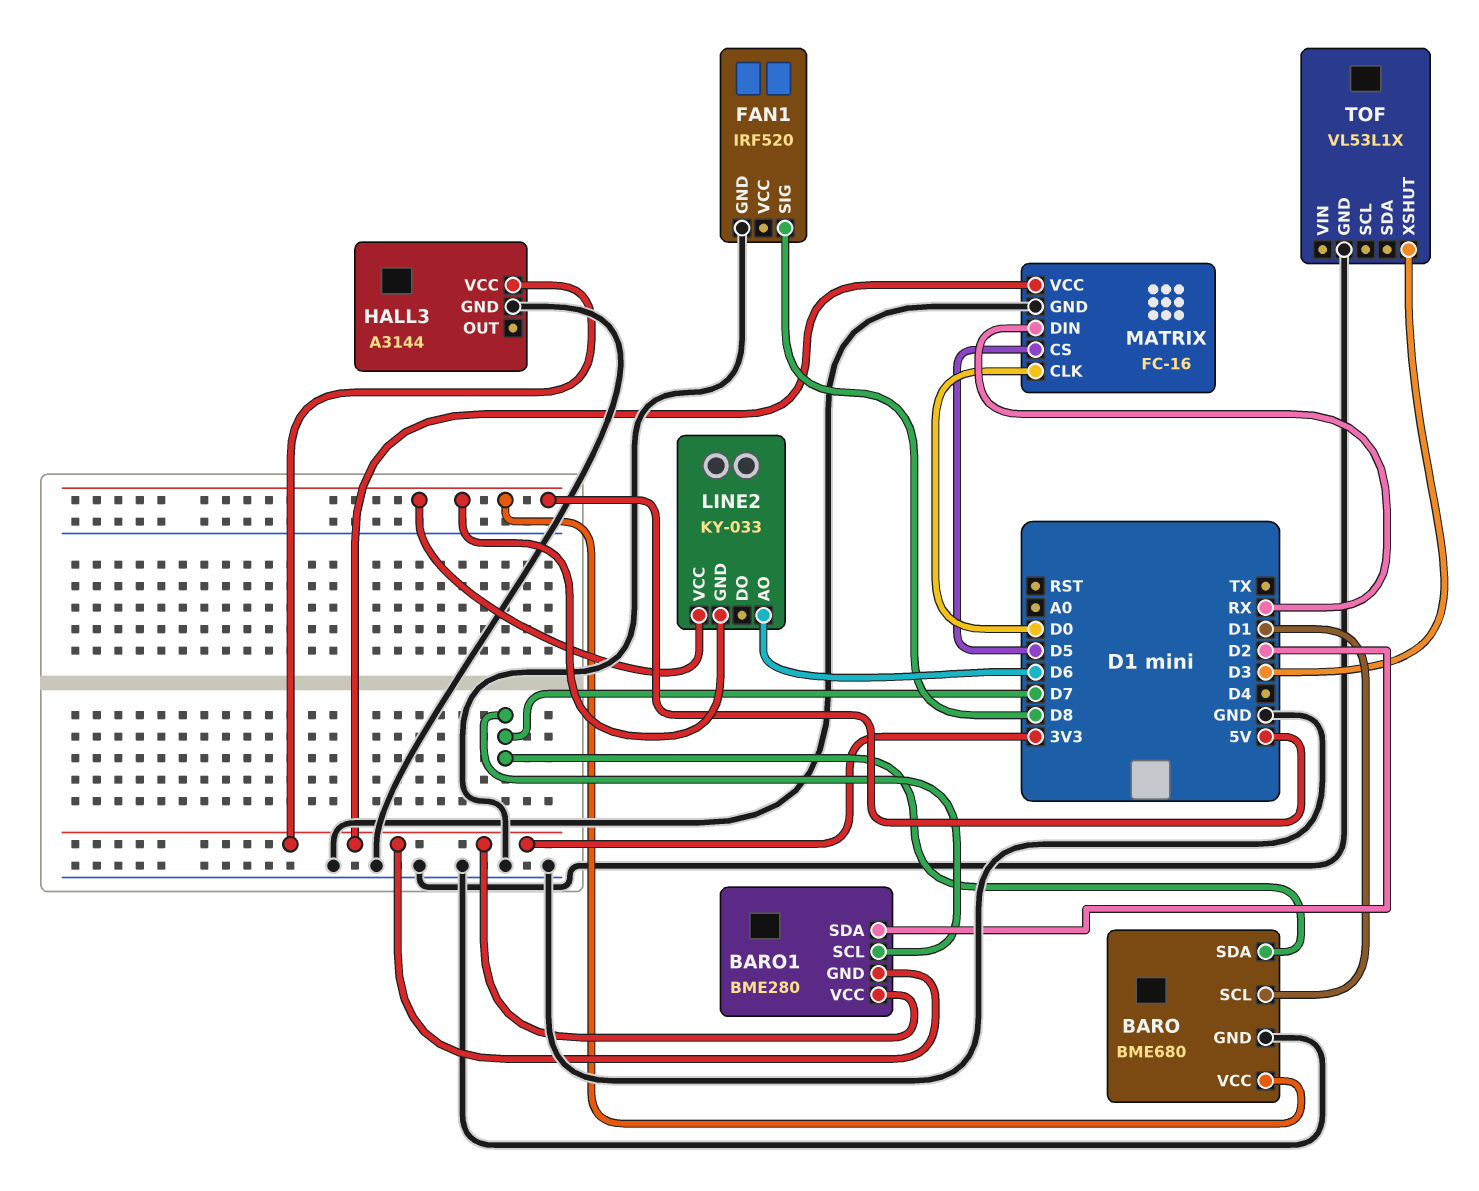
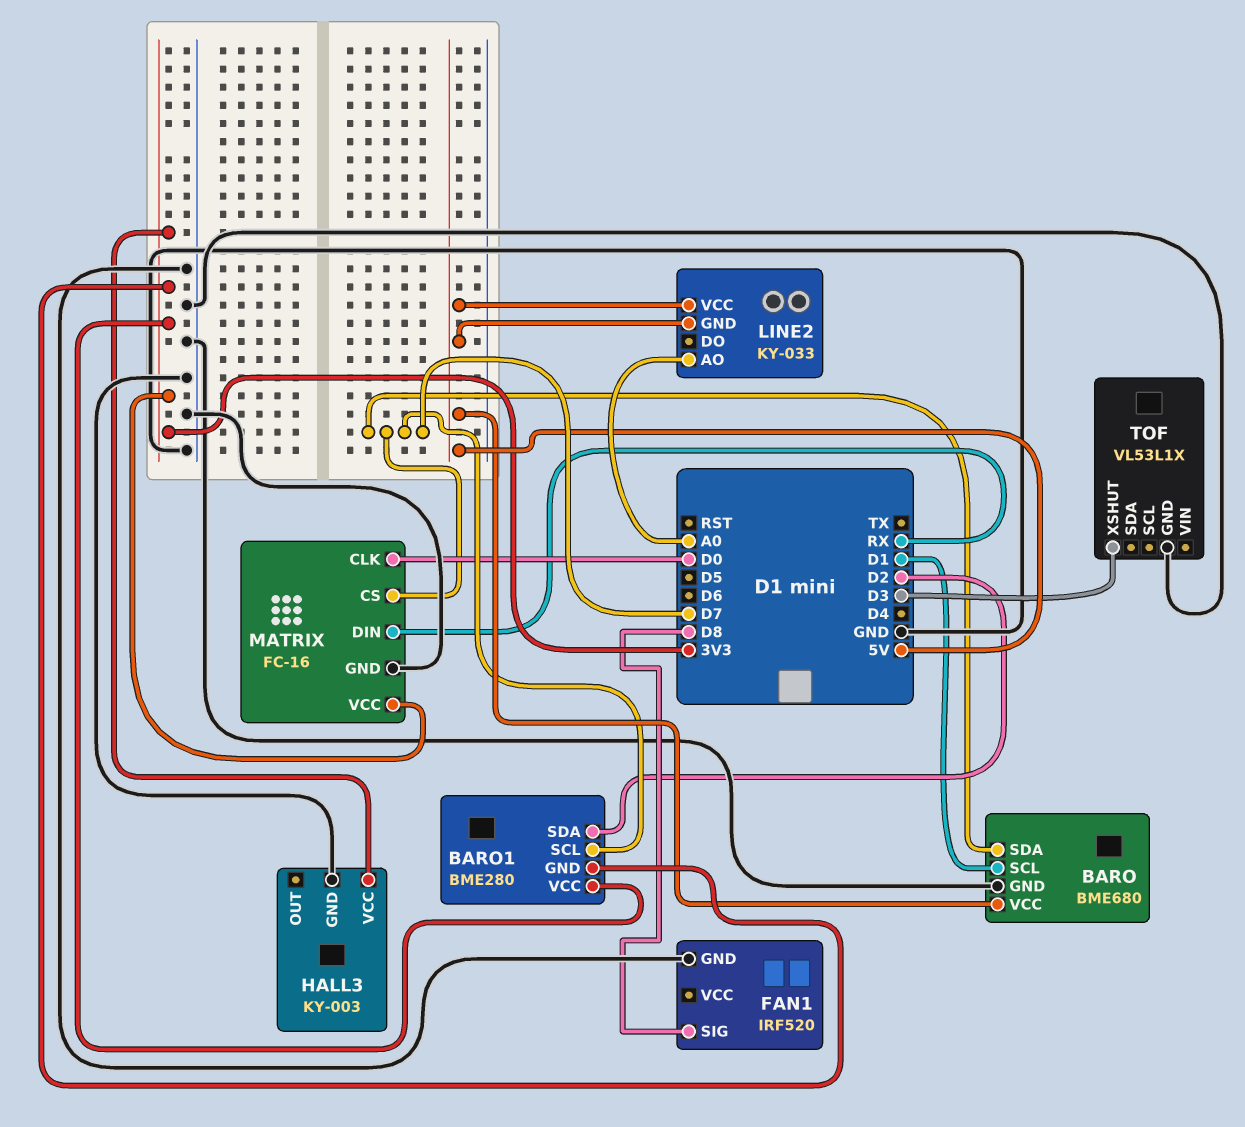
HALL3: A3144 -> KY-003
LINE2 pin AO: D6 -> A0
MATRIX pin CS: D5 -> D7

